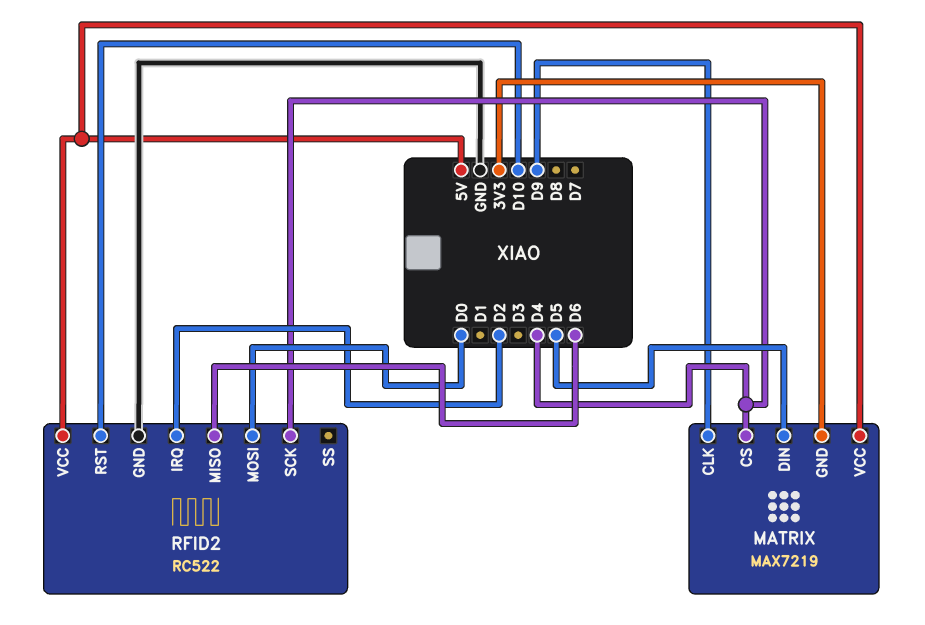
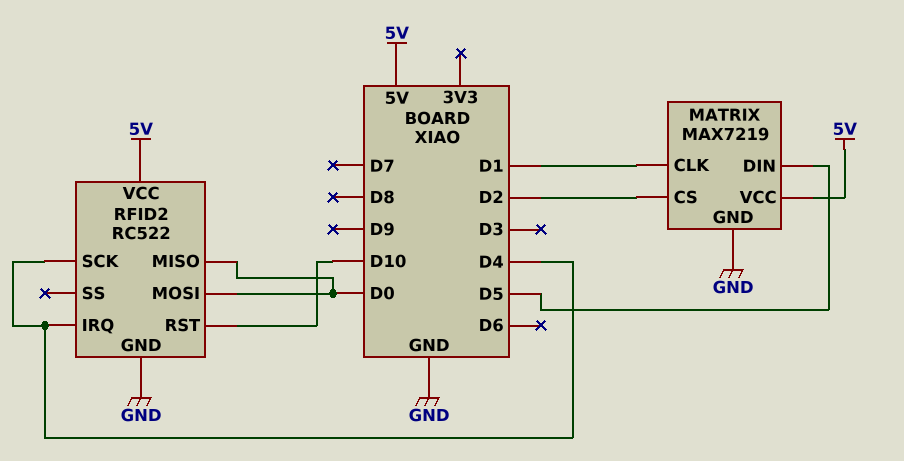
MATRIX pin CLK: D9 -> D1
MATRIX pin CS: D4 -> D2
MATRIX pin GND: 3V3 -> GND
RFID2 pin IRQ: D2 -> D4
RFID2 pin MISO: D6 -> D0

